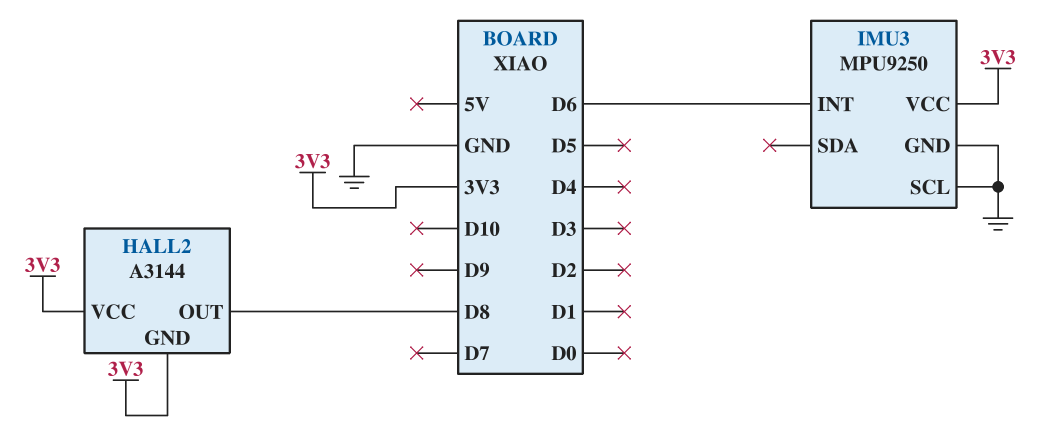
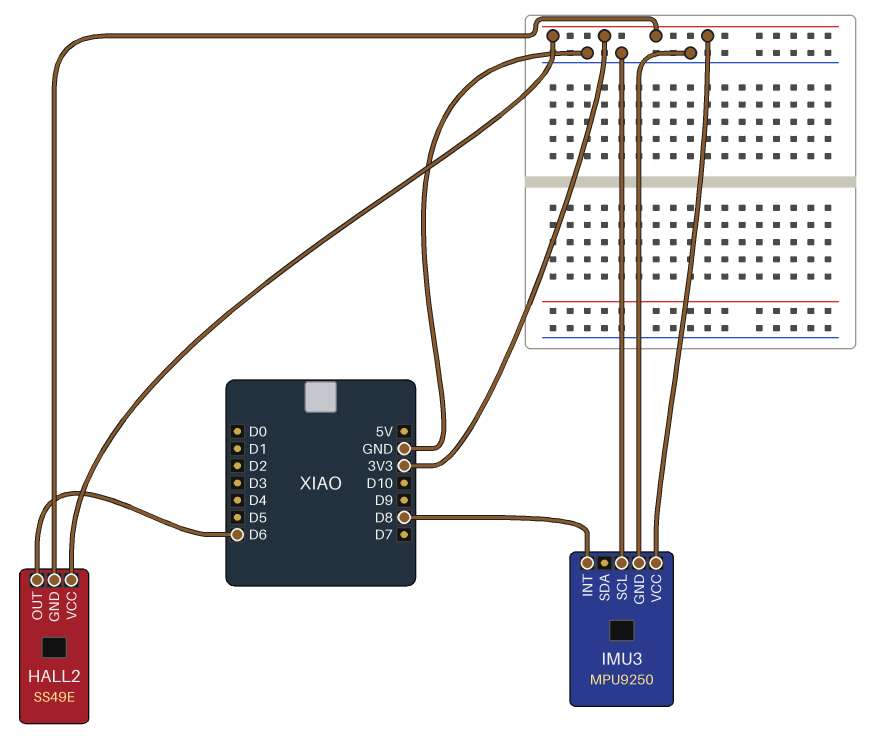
HALL2: A3144 -> SS49E
HALL2 pin OUT: D8 -> D6
IMU3 pin INT: D6 -> D8

